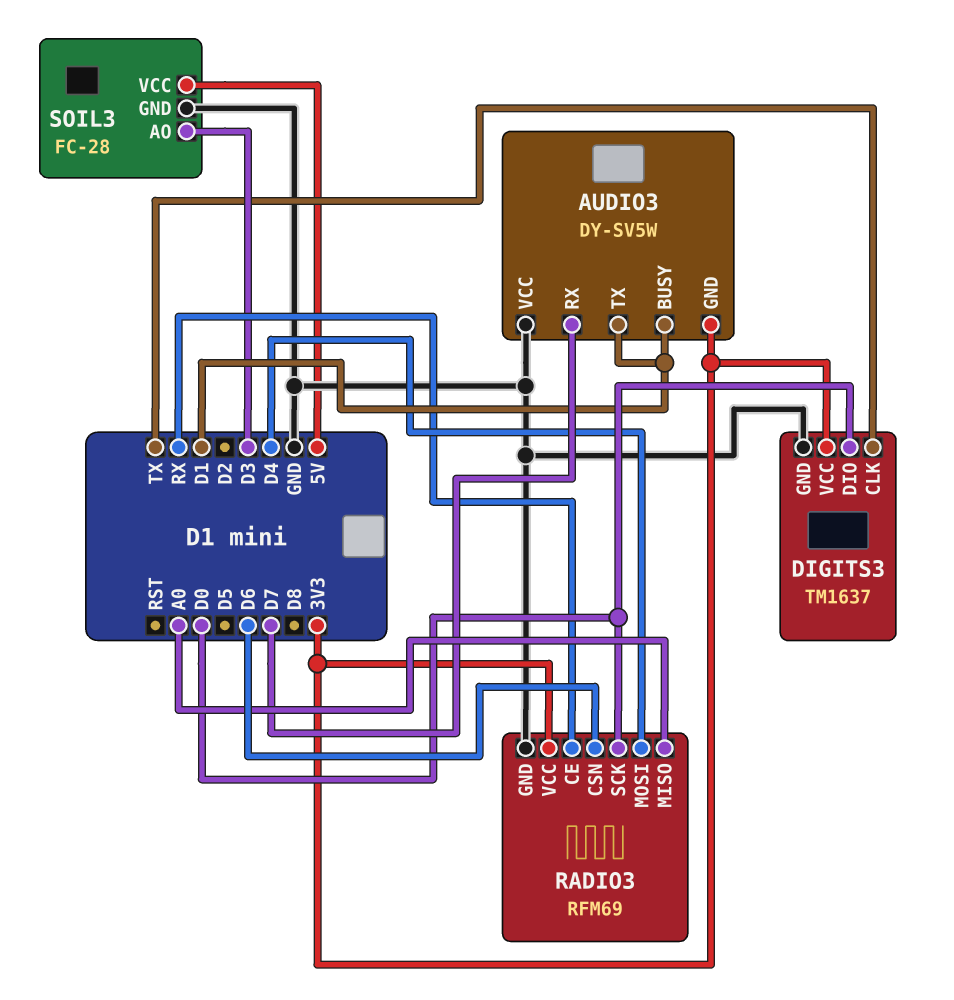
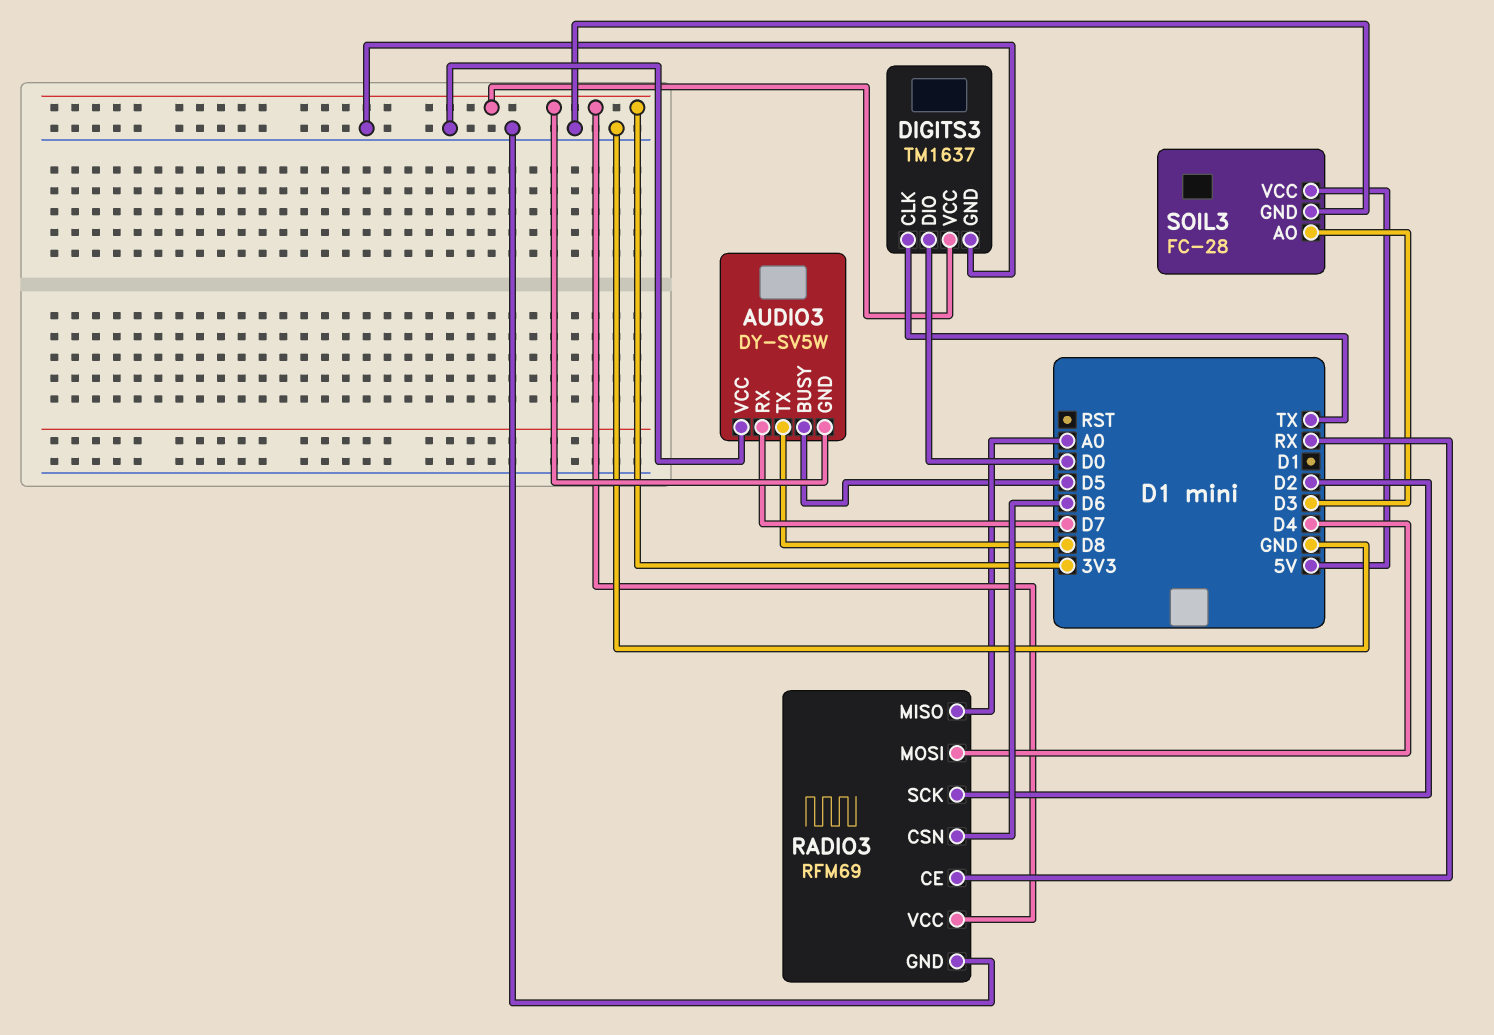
AUDIO3 pin BUSY: D1 -> D5
AUDIO3 pin TX: D1 -> D8
RADIO3 pin SCK: D0 -> D2

